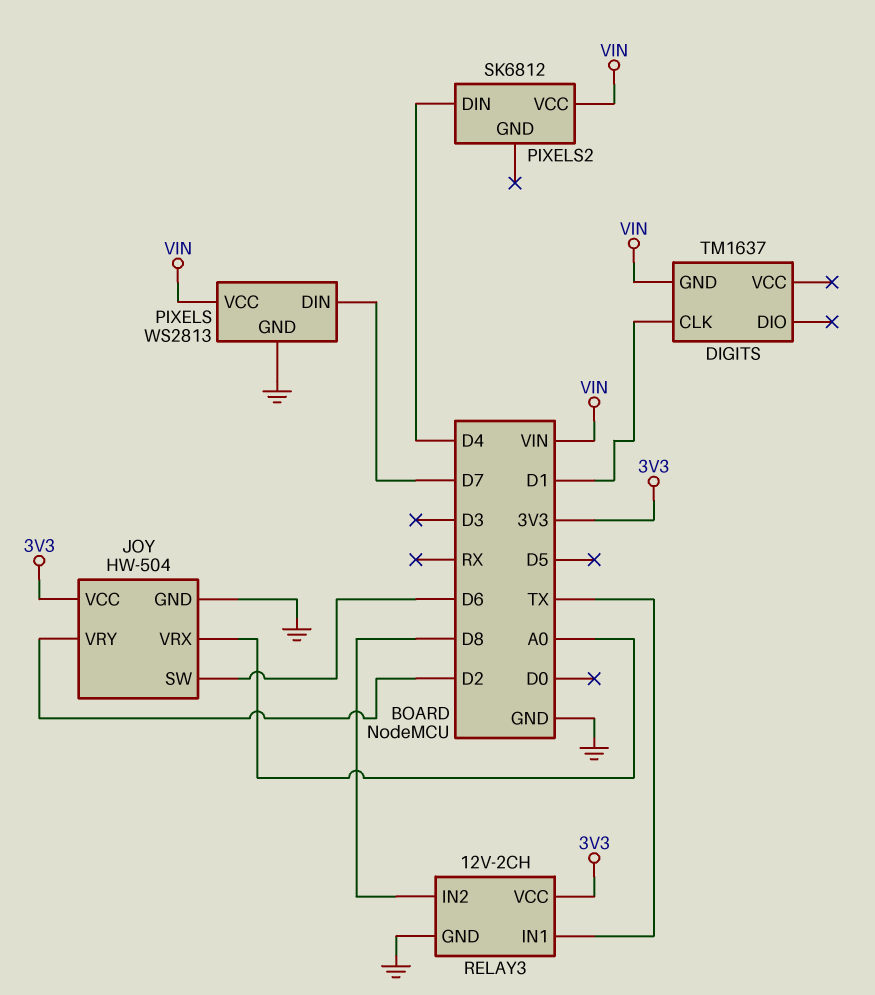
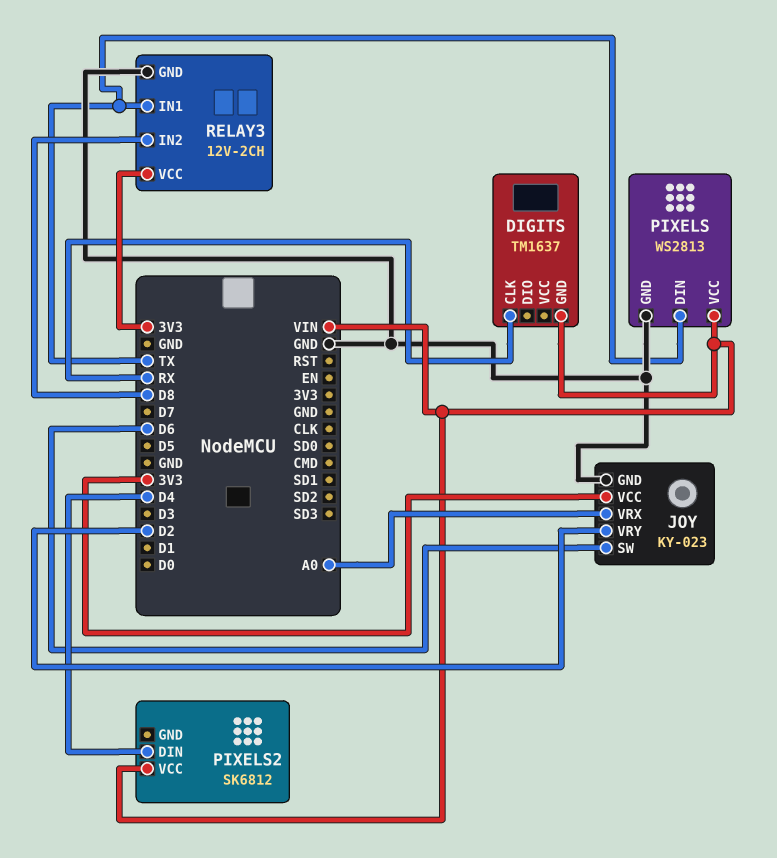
DIGITS pin CLK: D1 -> RX
JOY: HW-504 -> KY-023
PIXELS pin DIN: D7 -> TX

